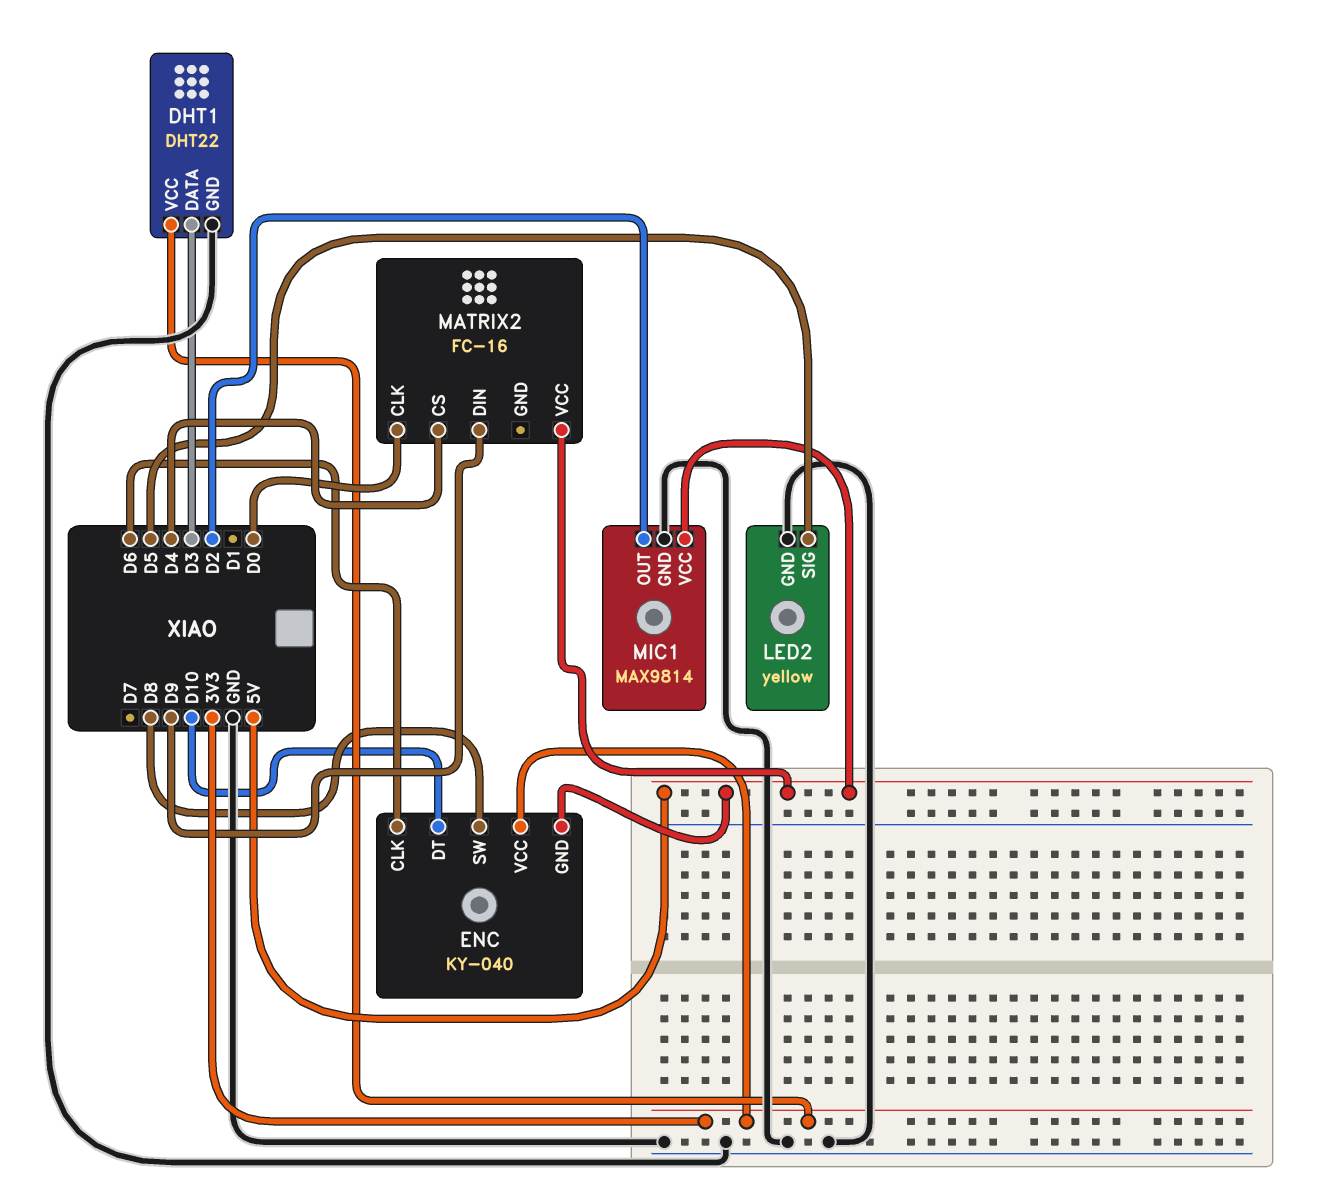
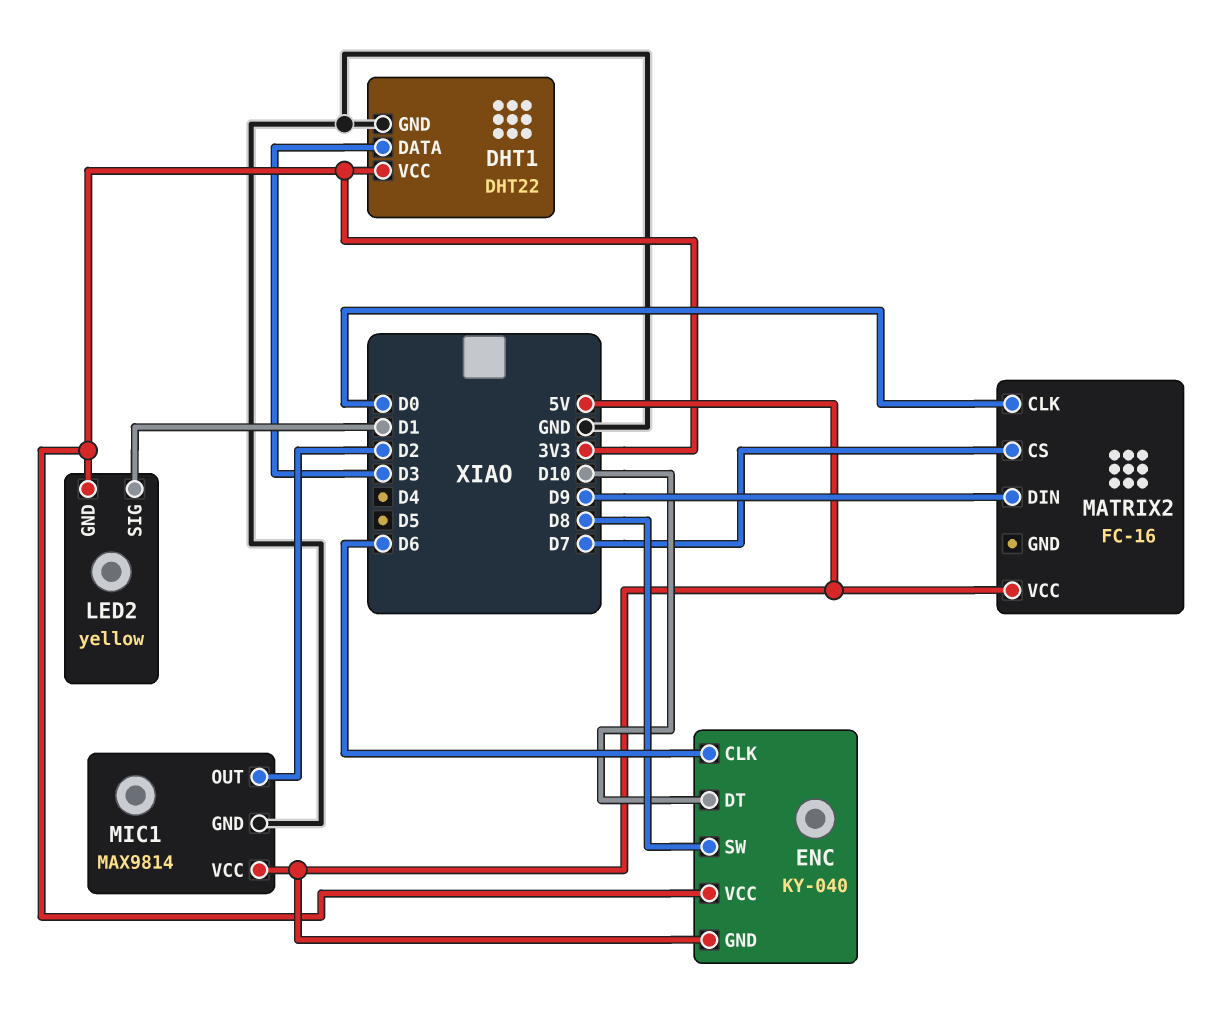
LED2 pin GND: GND -> 3V3
LED2 pin SIG: D5 -> D1
MATRIX2 pin CS: D4 -> D7

